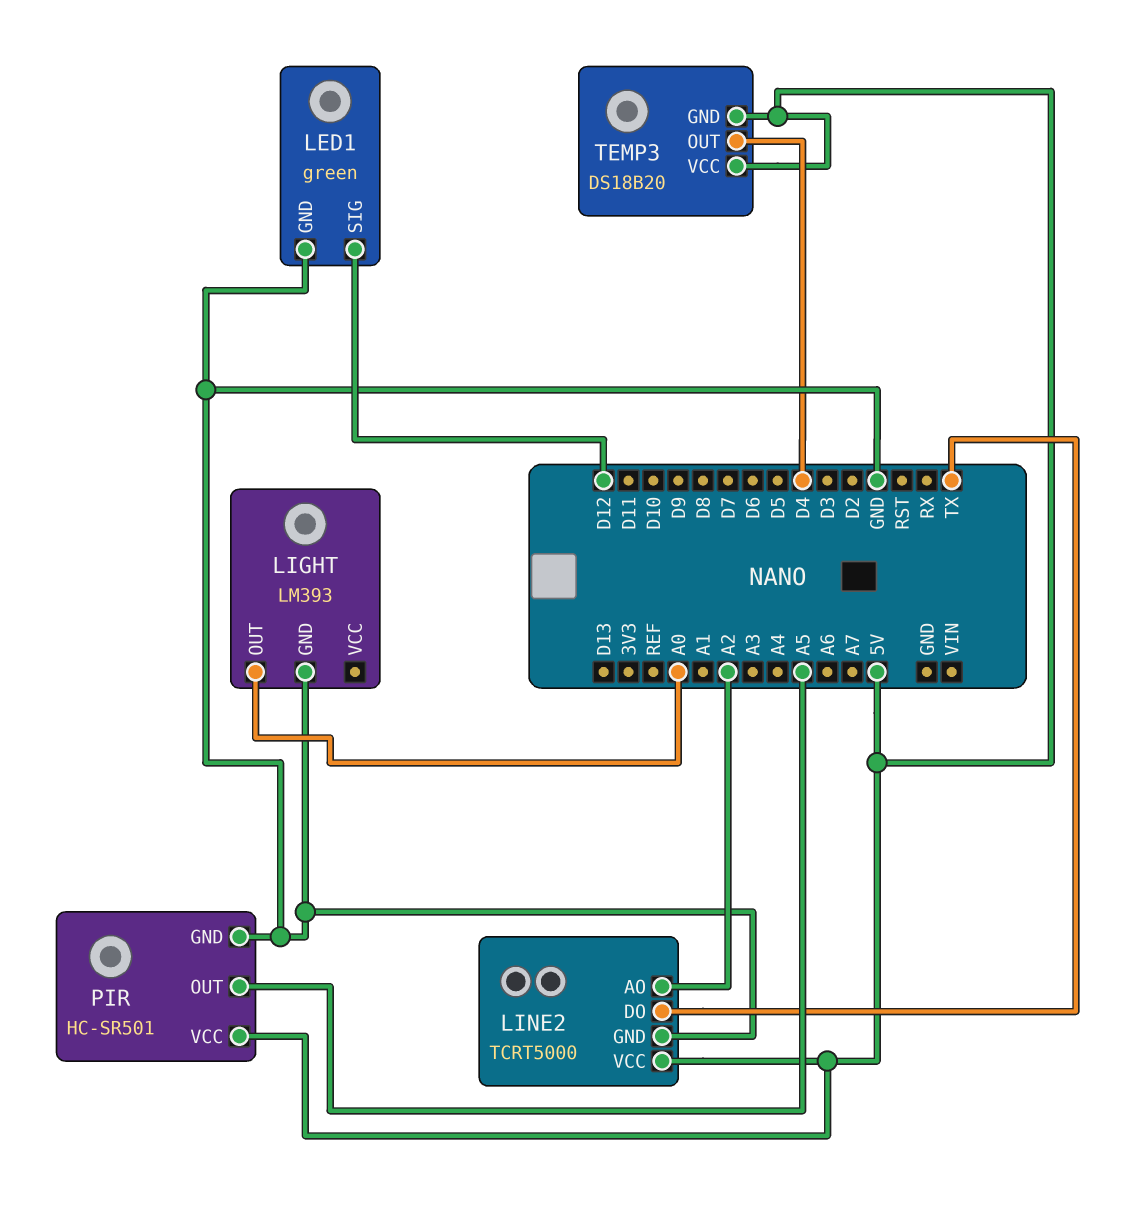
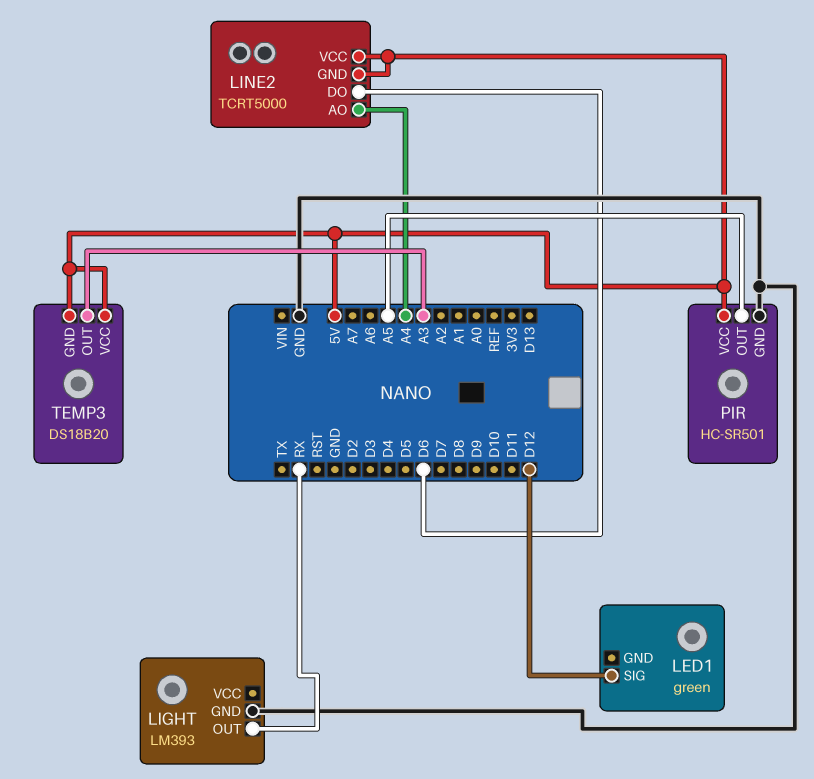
LED1 pin GND: GND -> none
LIGHT pin OUT: A0 -> RX
LINE2 pin AO: A2 -> A4
LINE2 pin DO: TX -> D6
LINE2 pin GND: GND -> 5V
TEMP3 pin OUT: D4 -> A3

